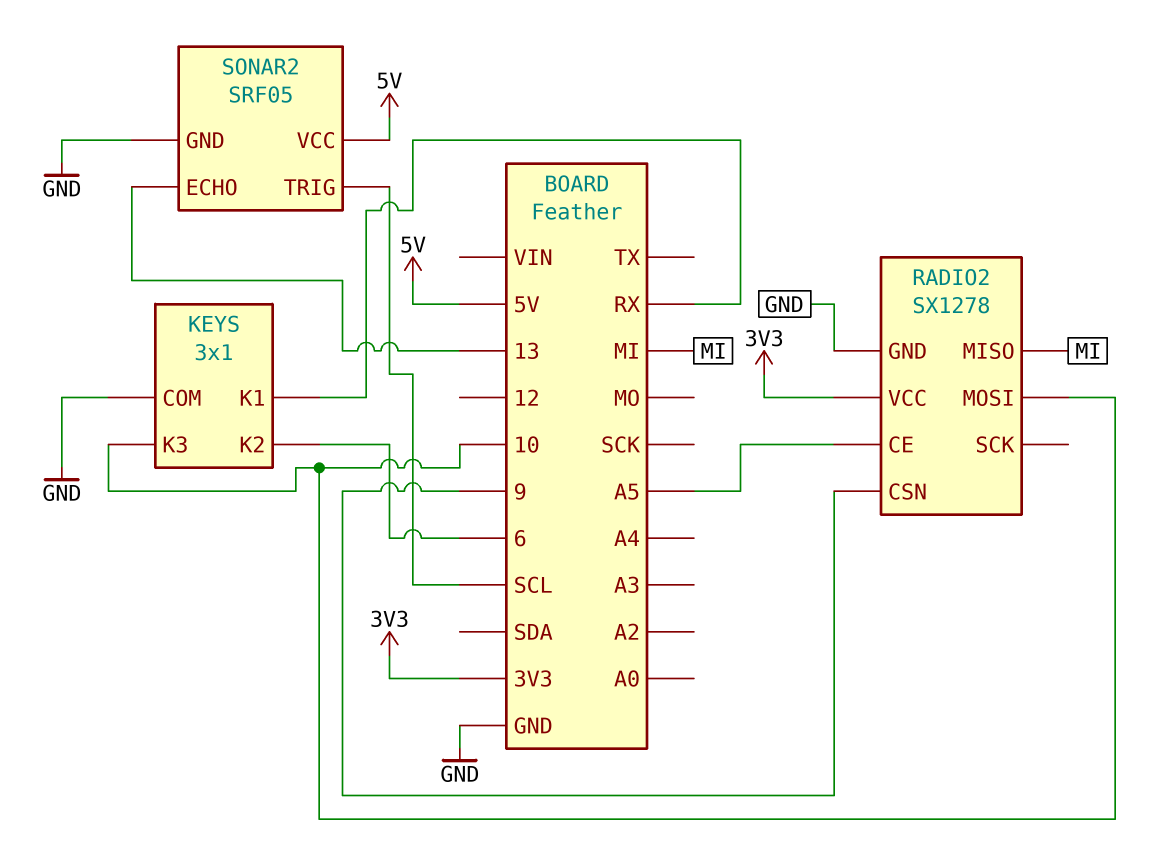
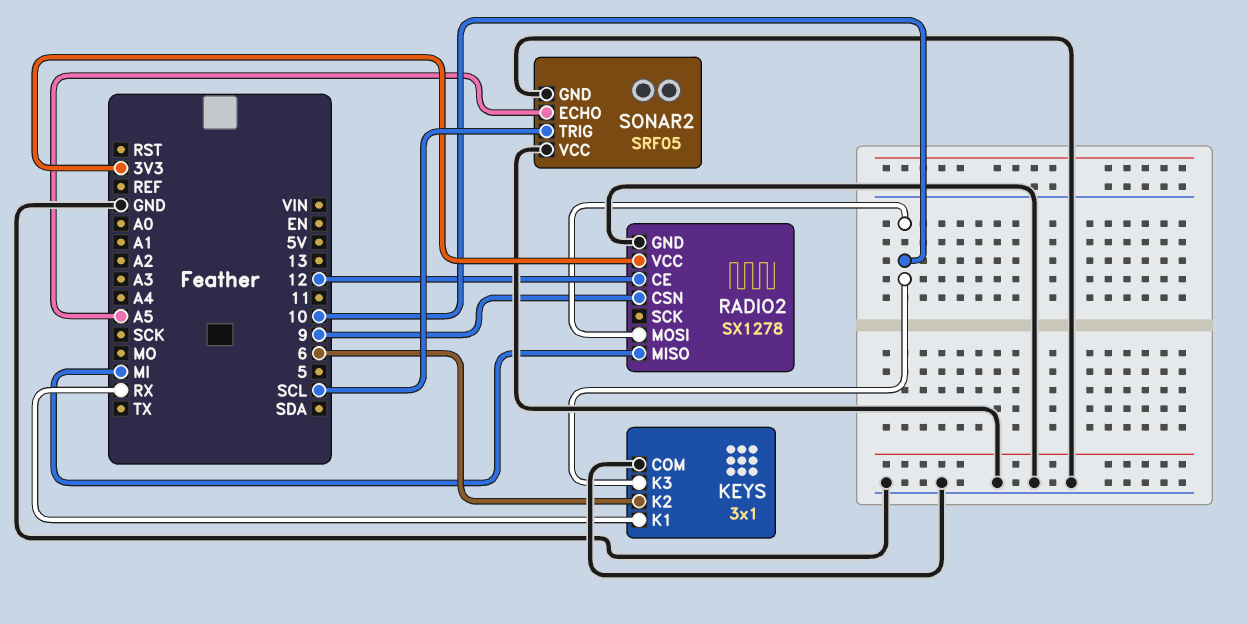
RADIO2 pin CE: A5 -> 12
SONAR2 pin ECHO: 13 -> A5
SONAR2 pin VCC: 5V -> GND

